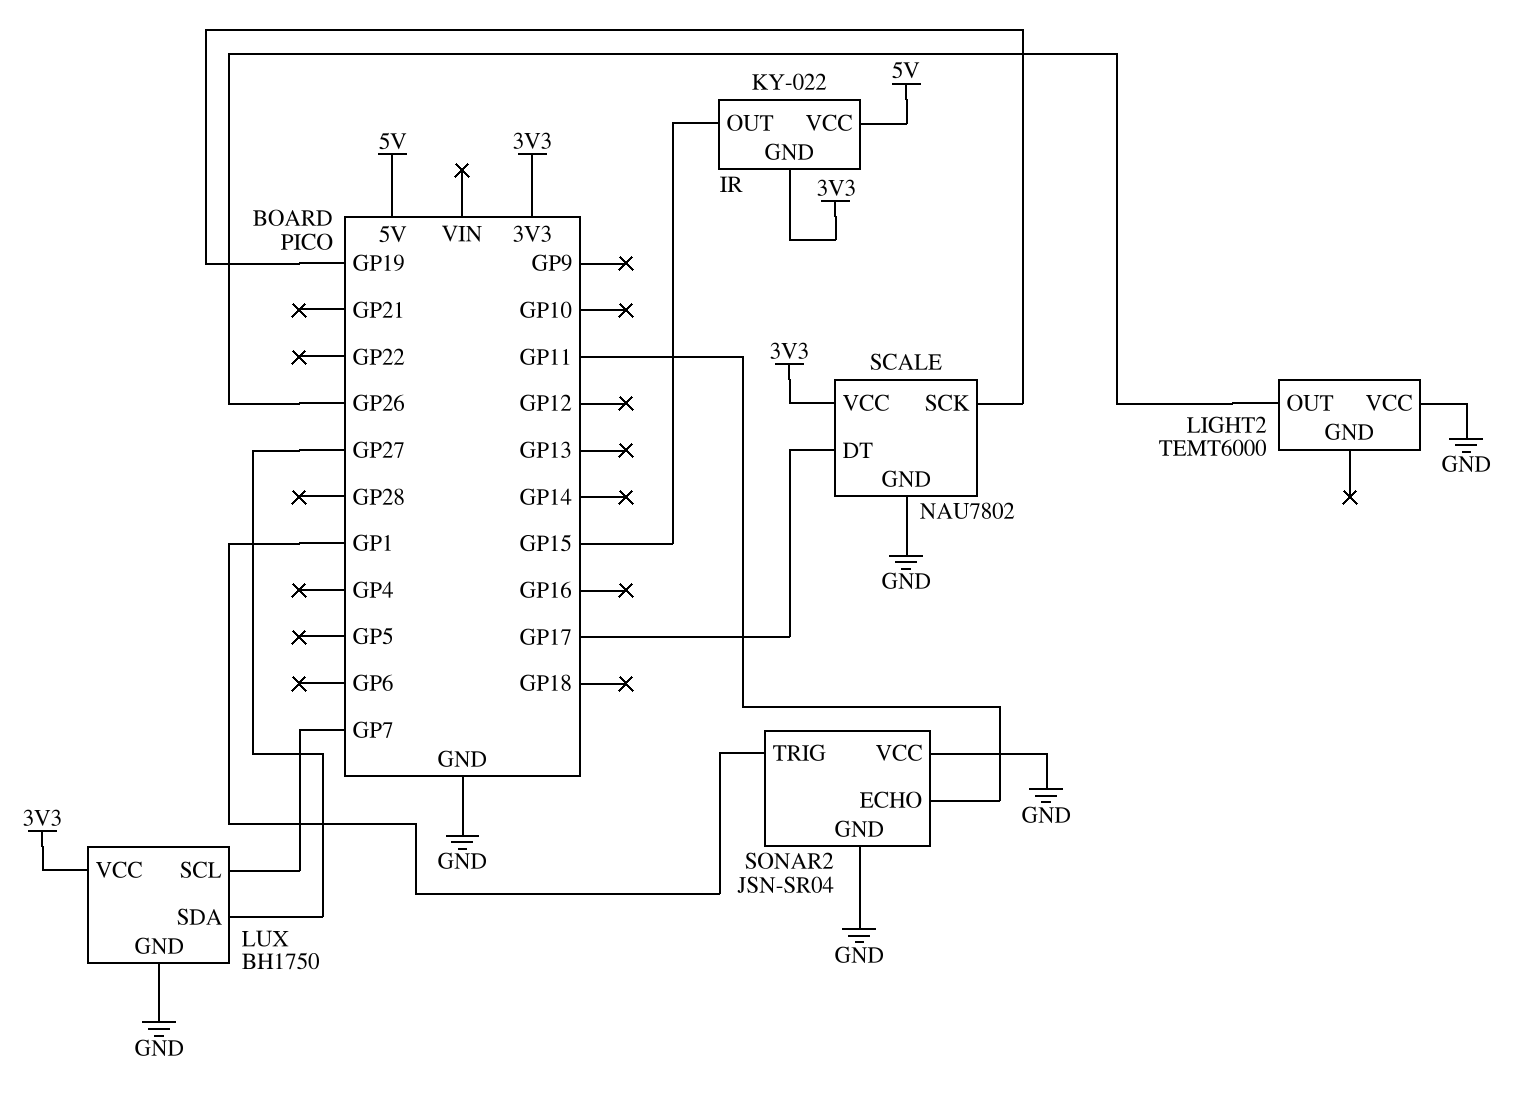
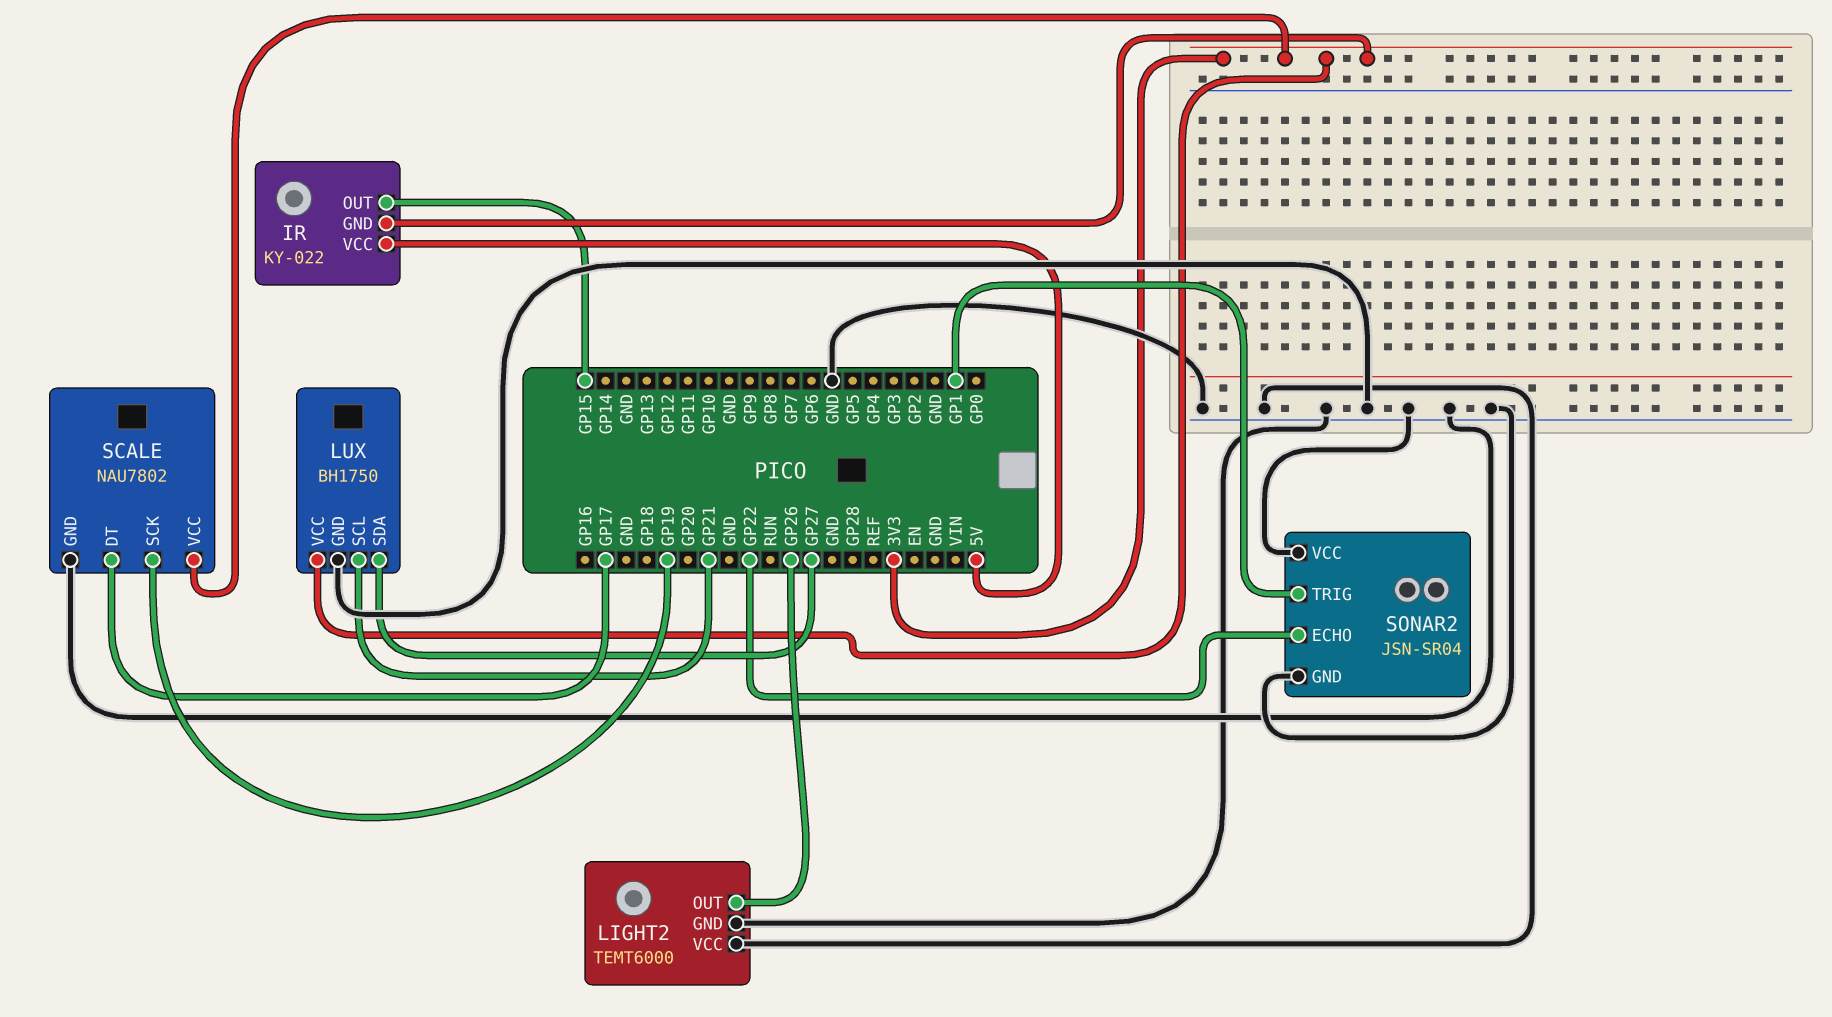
LIGHT2 pin GND: none -> GND
LUX pin SCL: GP7 -> GP21
SONAR2 pin ECHO: GP11 -> GP22

